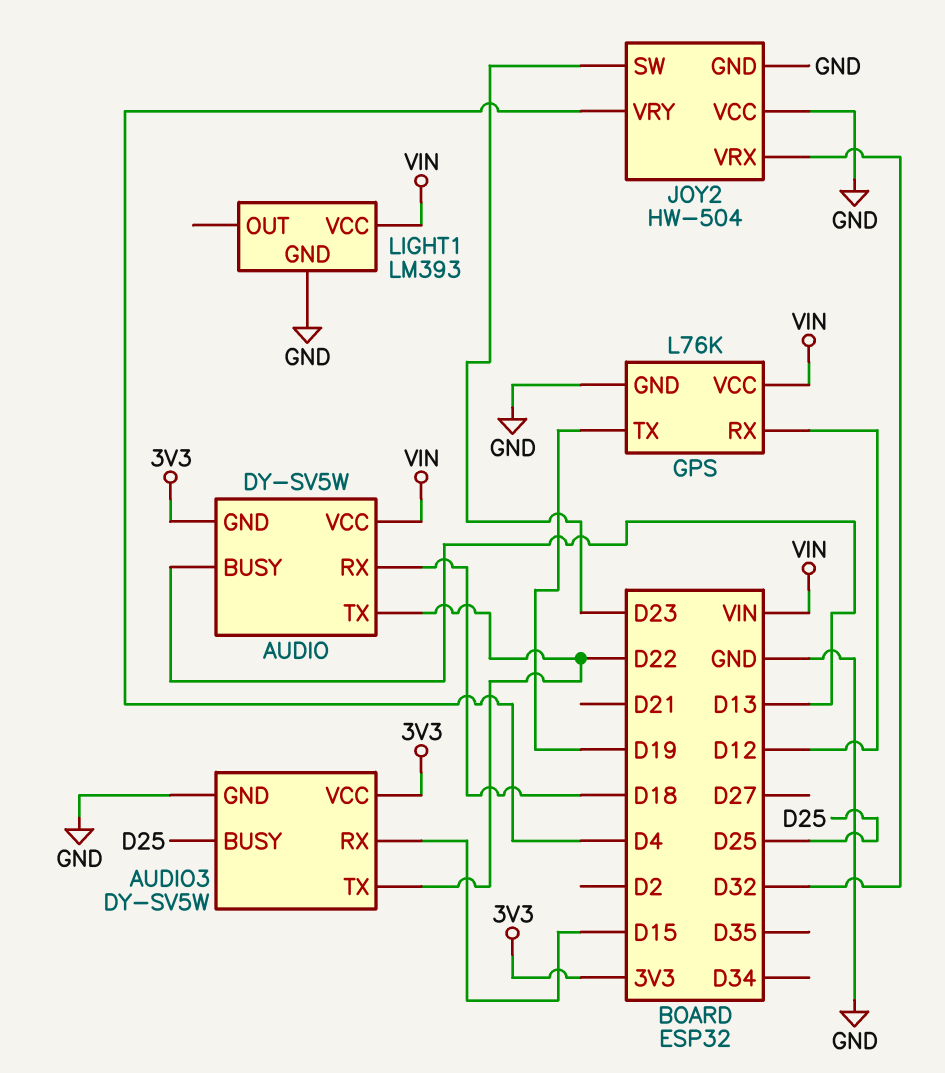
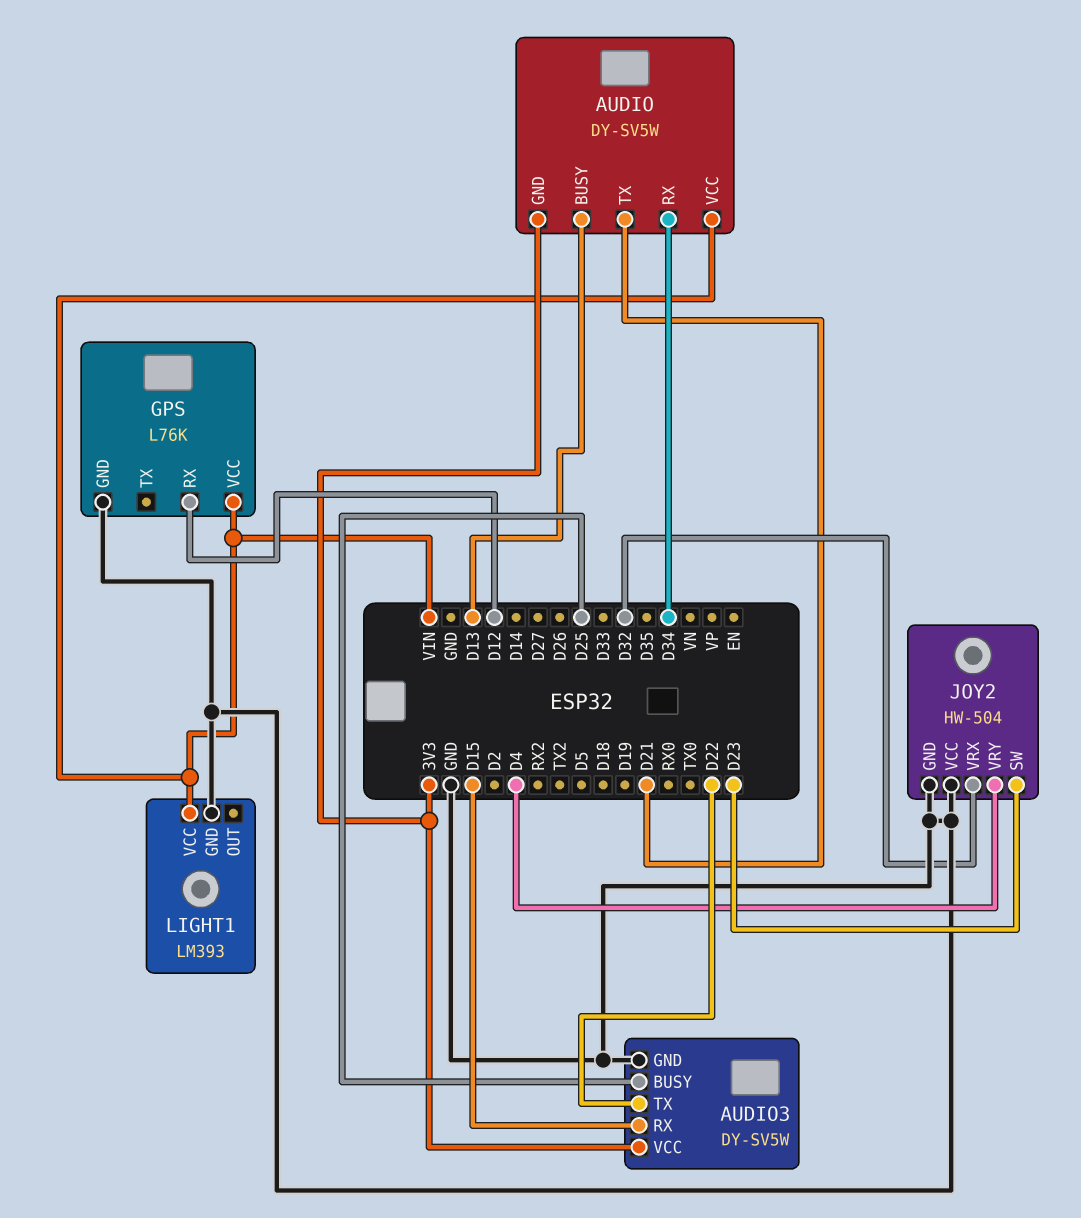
AUDIO pin RX: D18 -> D34
AUDIO pin TX: D22 -> D21
GPS pin TX: D19 -> none

